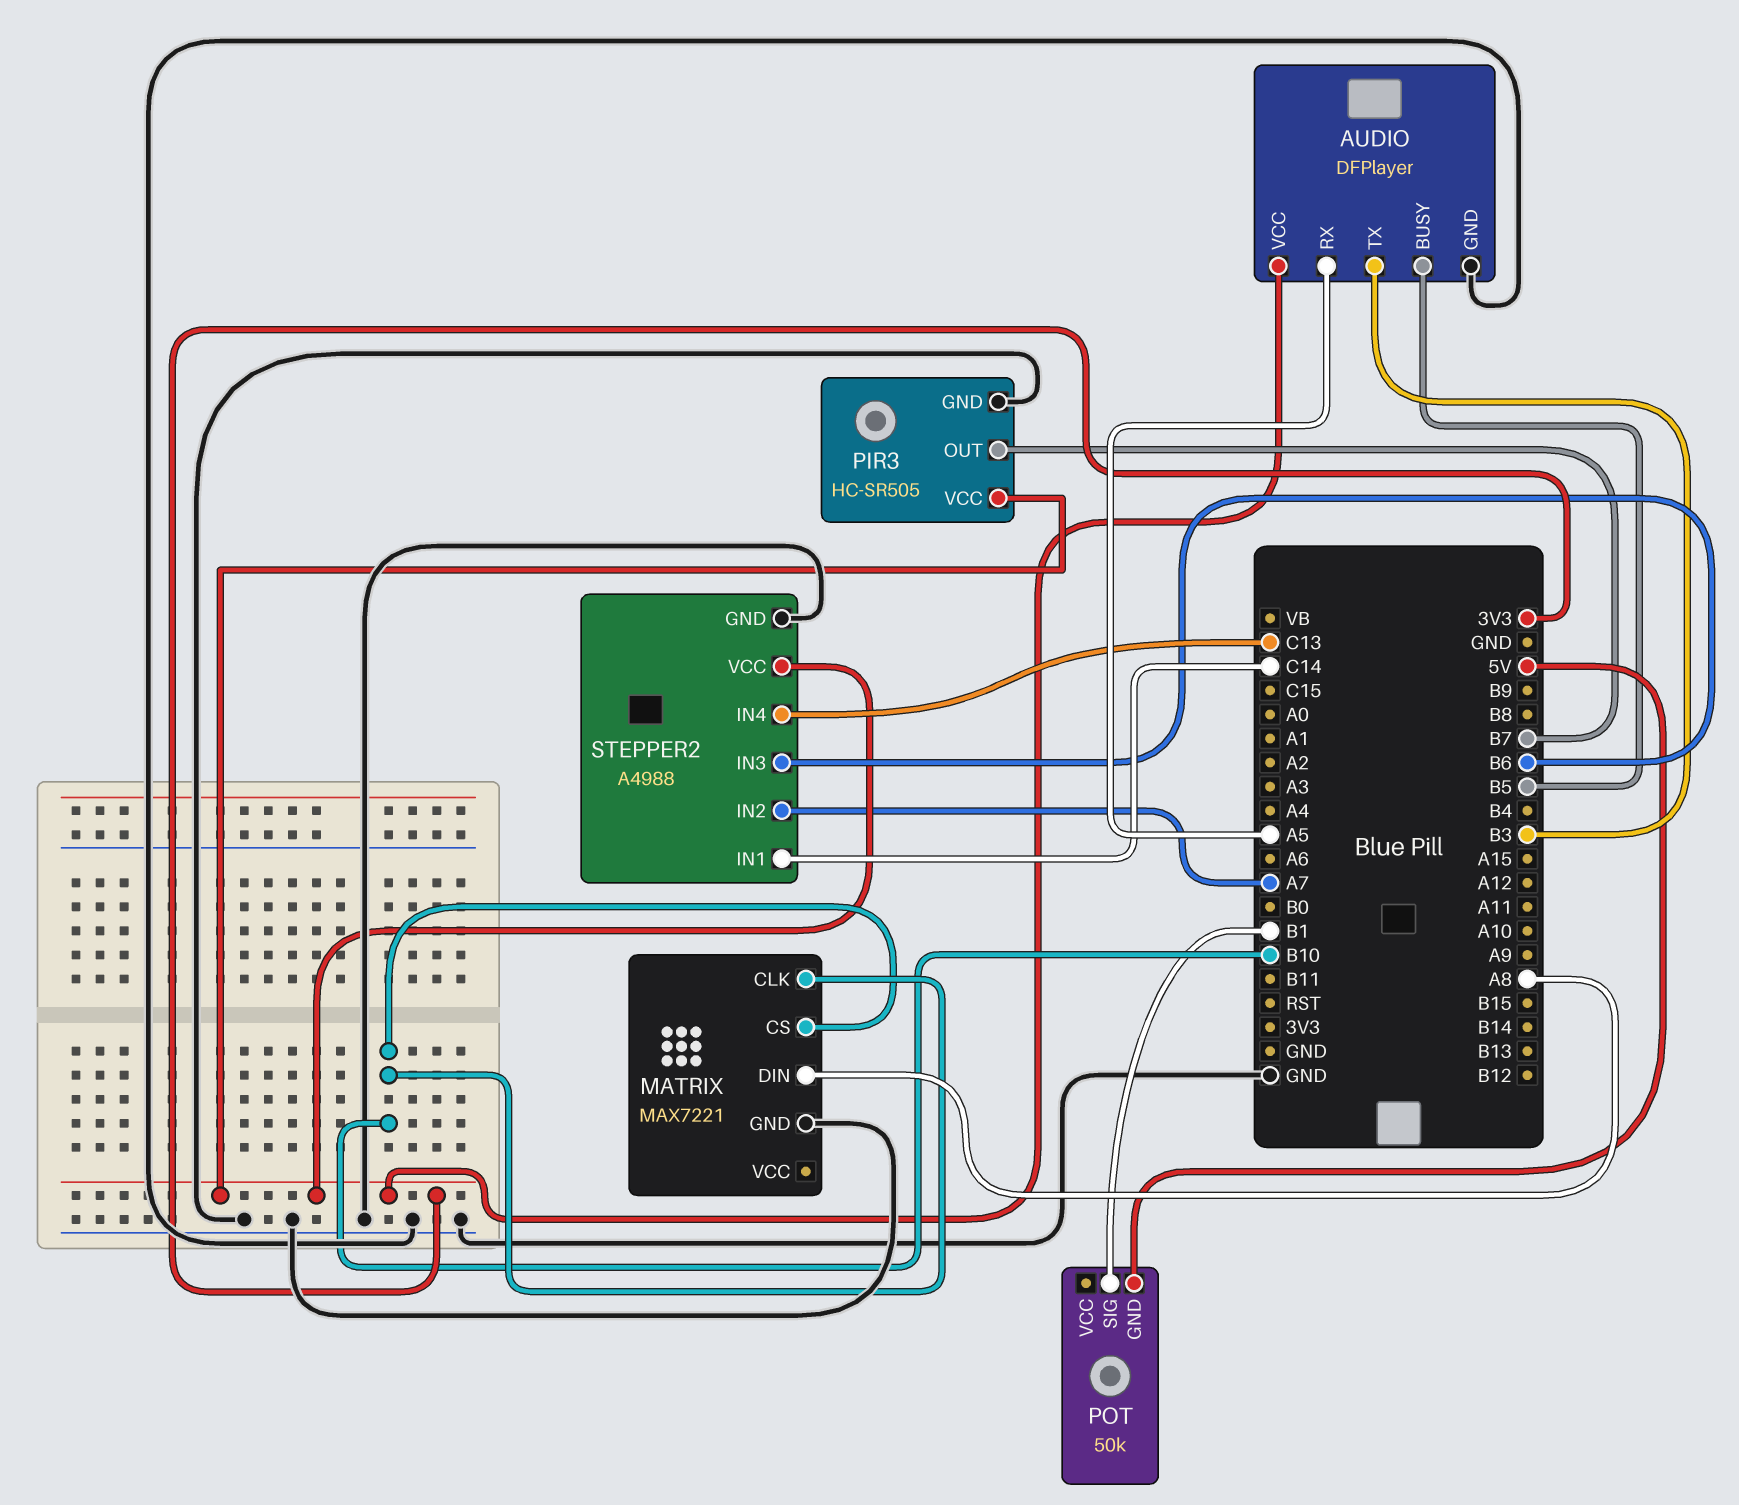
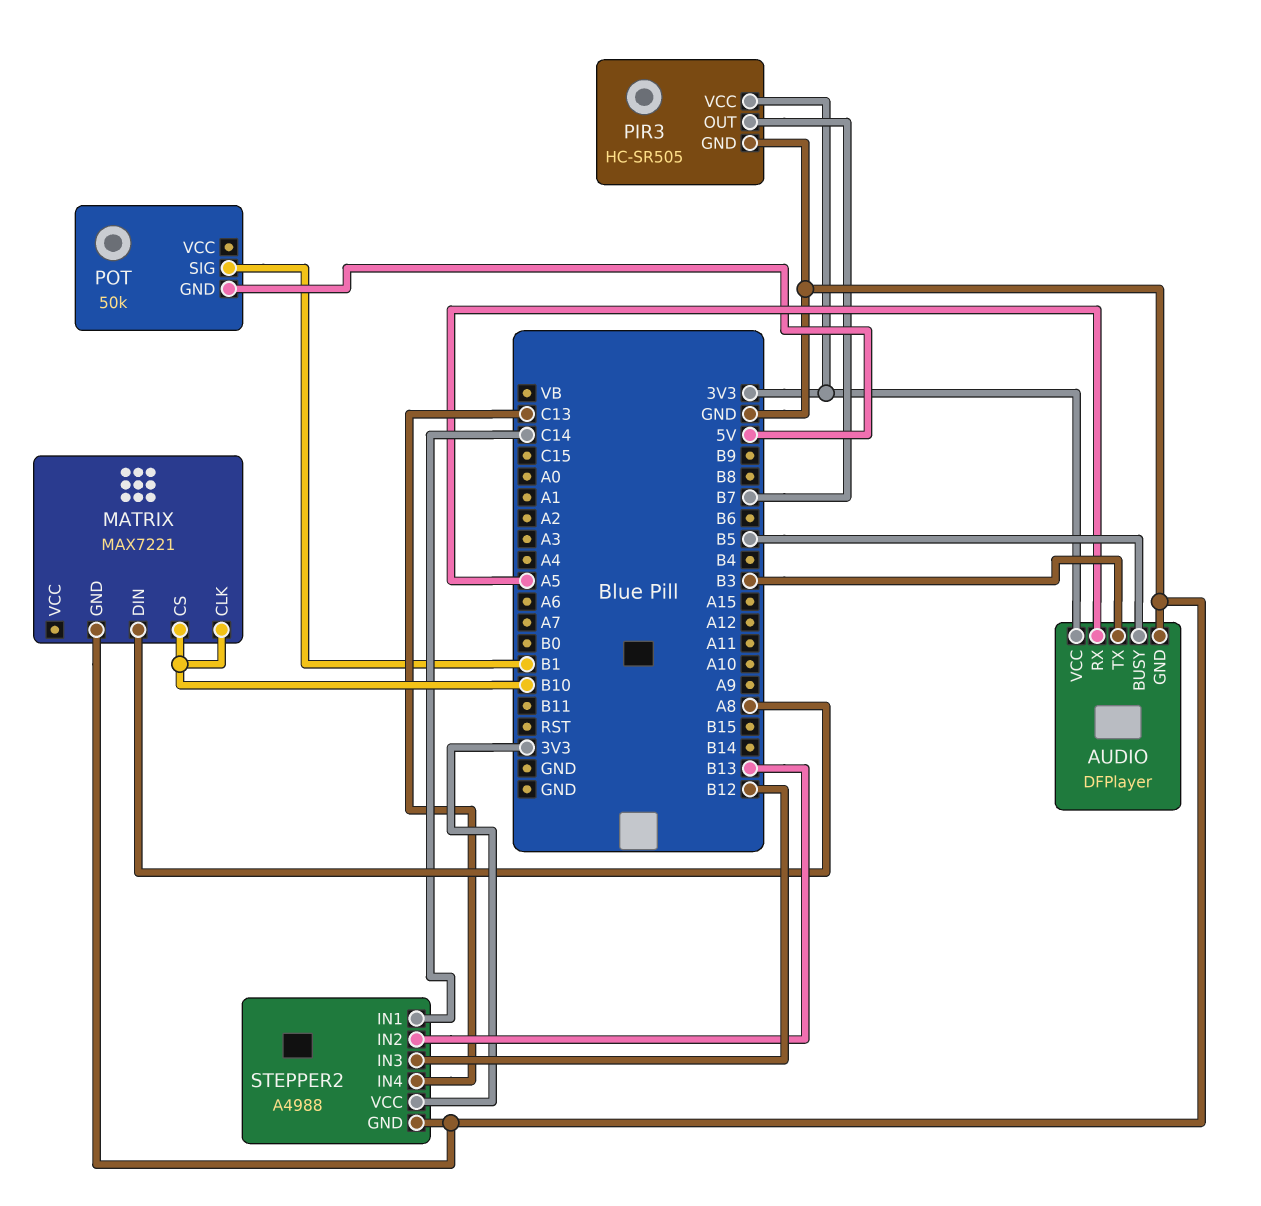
STEPPER2 pin IN2: A7 -> B13
STEPPER2 pin IN3: B6 -> B12

